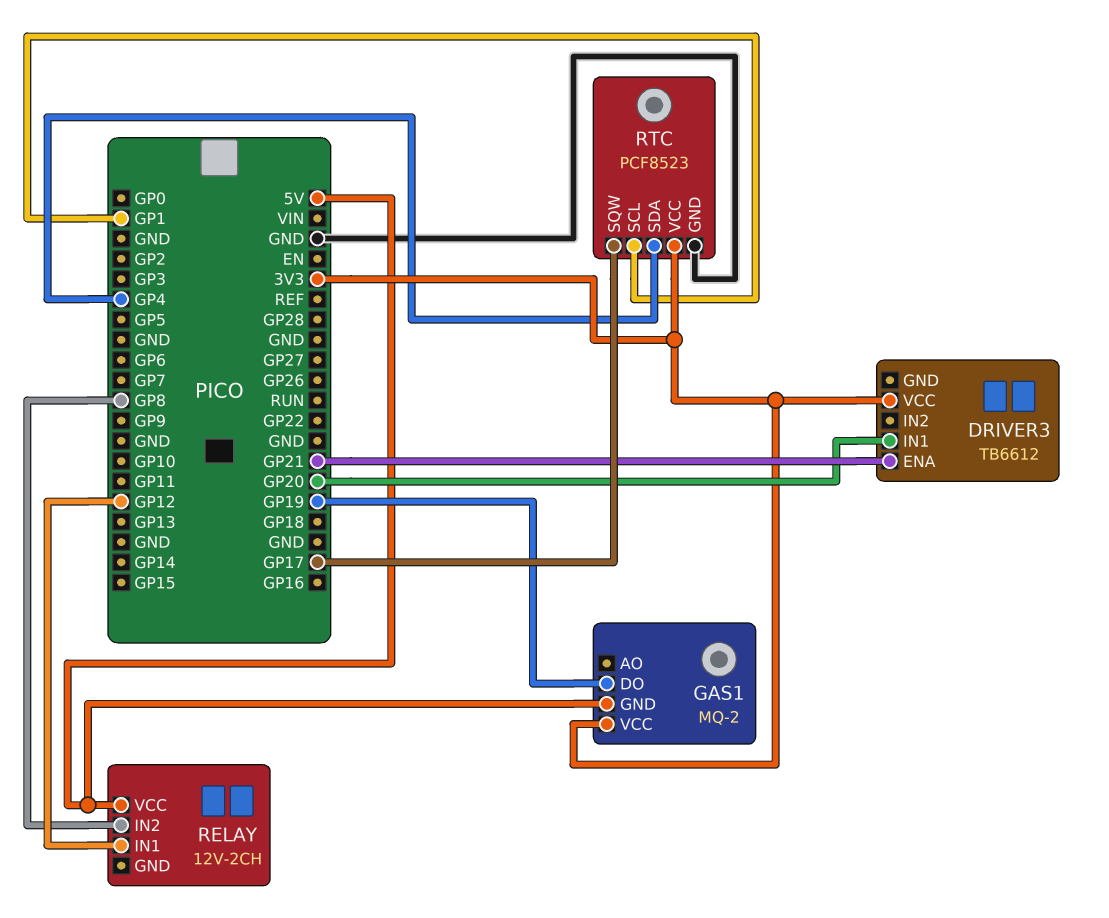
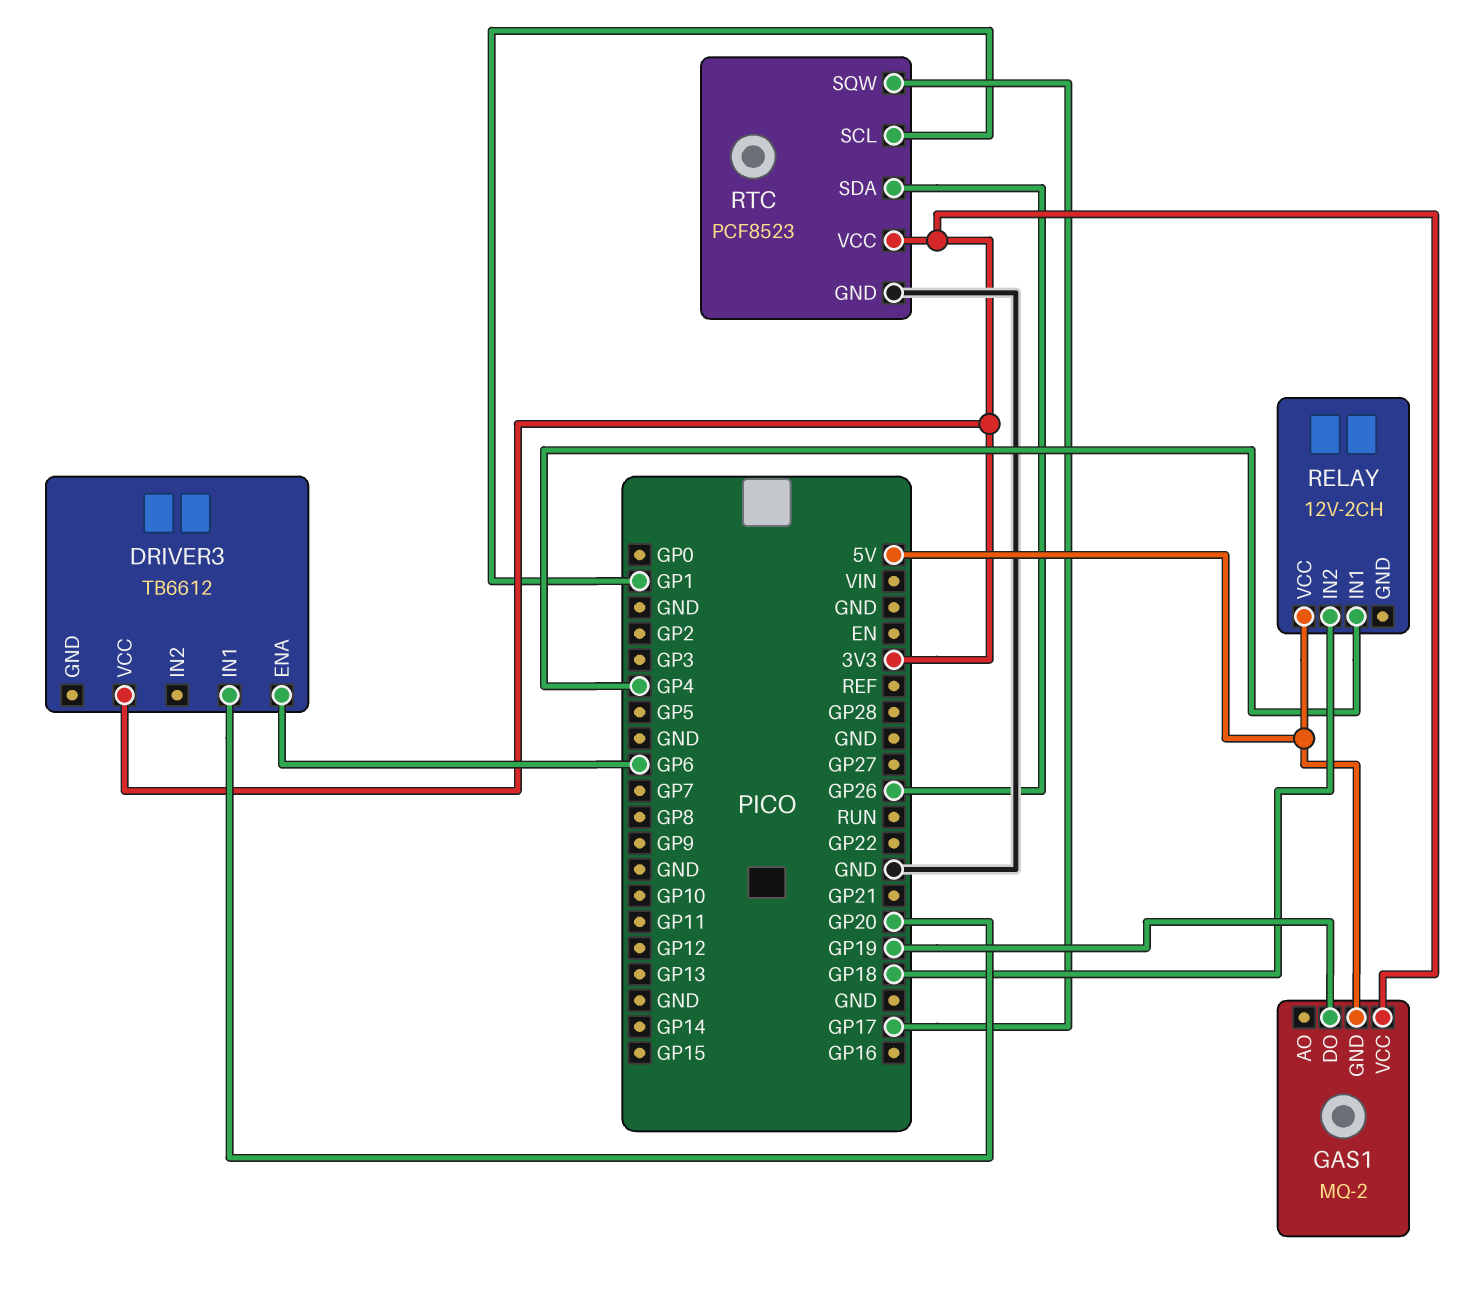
DRIVER3 pin ENA: GP21 -> GP6
RELAY pin IN1: GP12 -> GP4
RELAY pin IN2: GP8 -> GP18
RTC pin SDA: GP4 -> GP26

